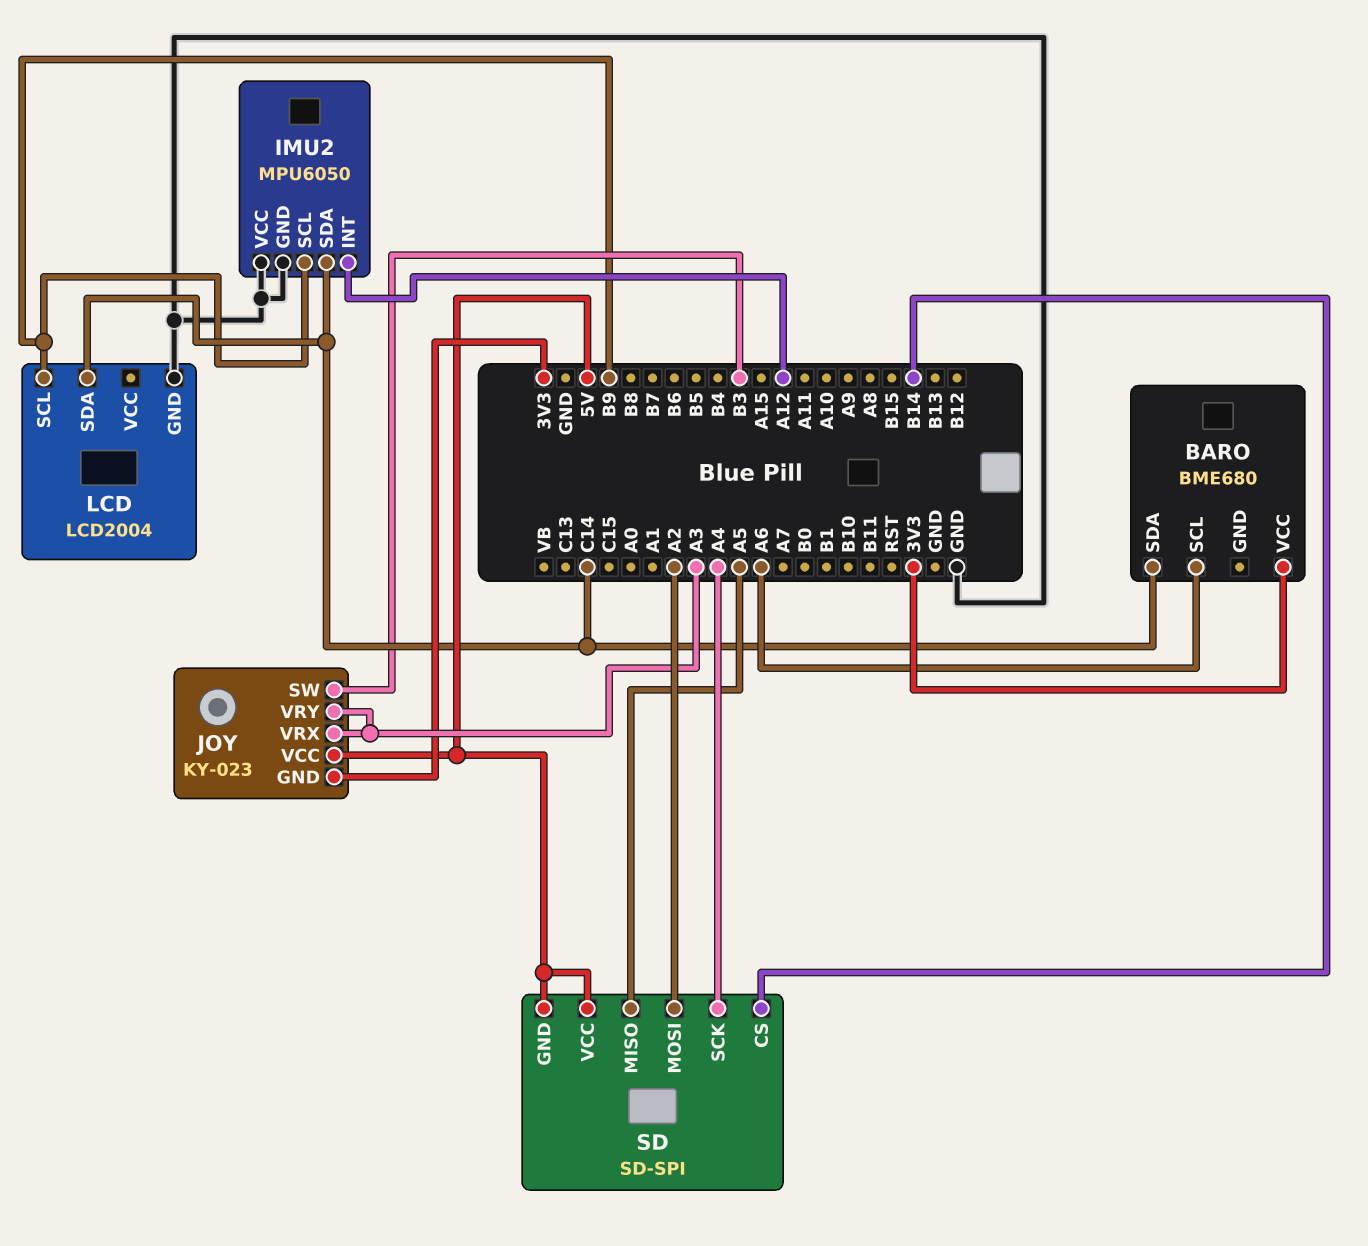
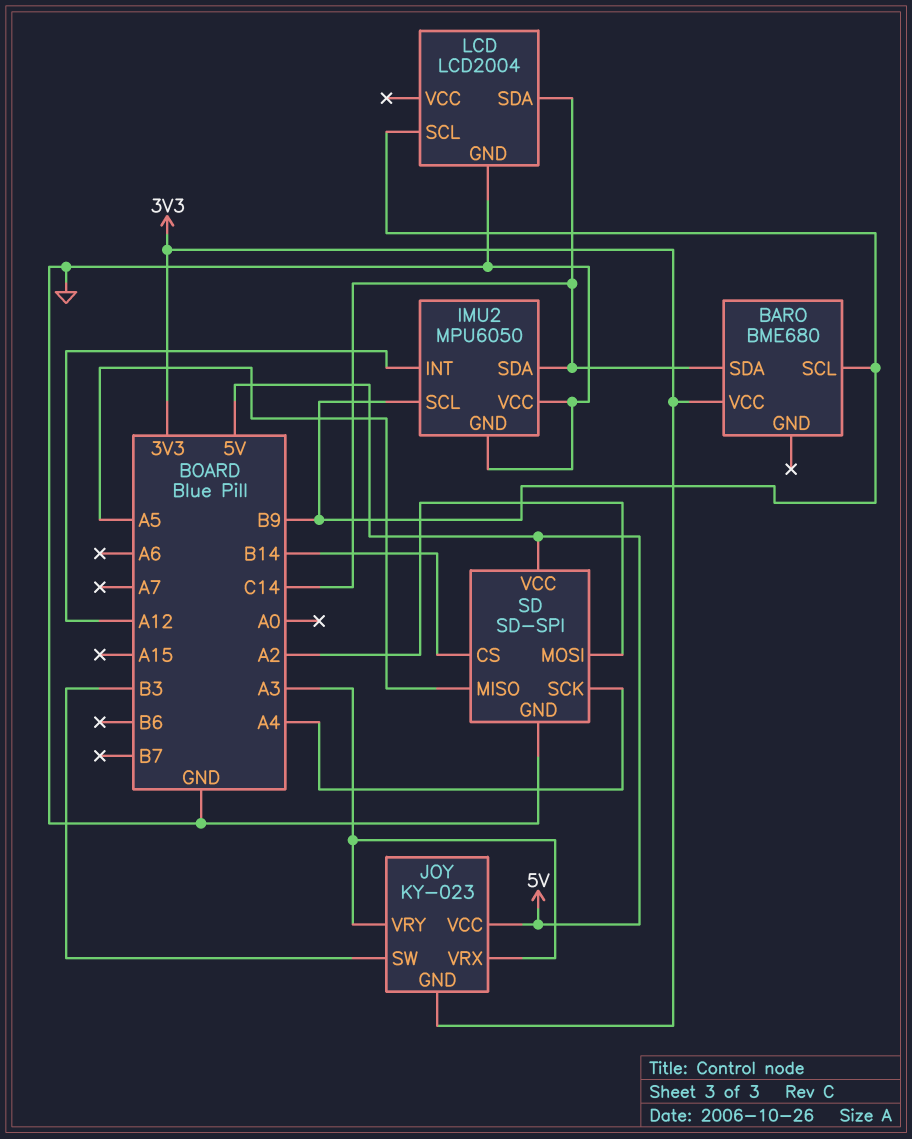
BARO pin SCL: A6 -> B9
SD pin GND: 5V -> GND

